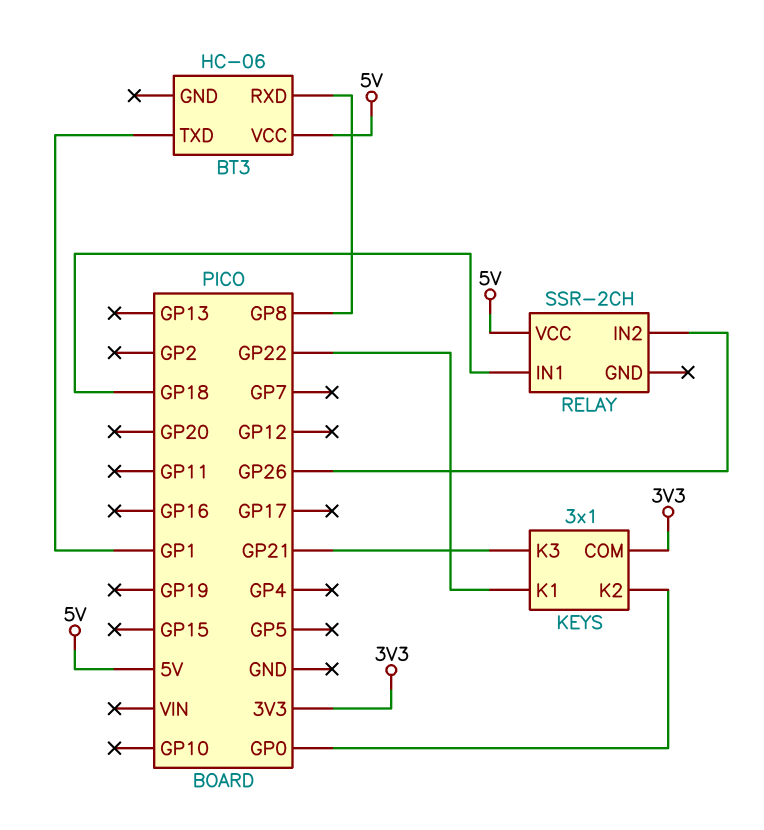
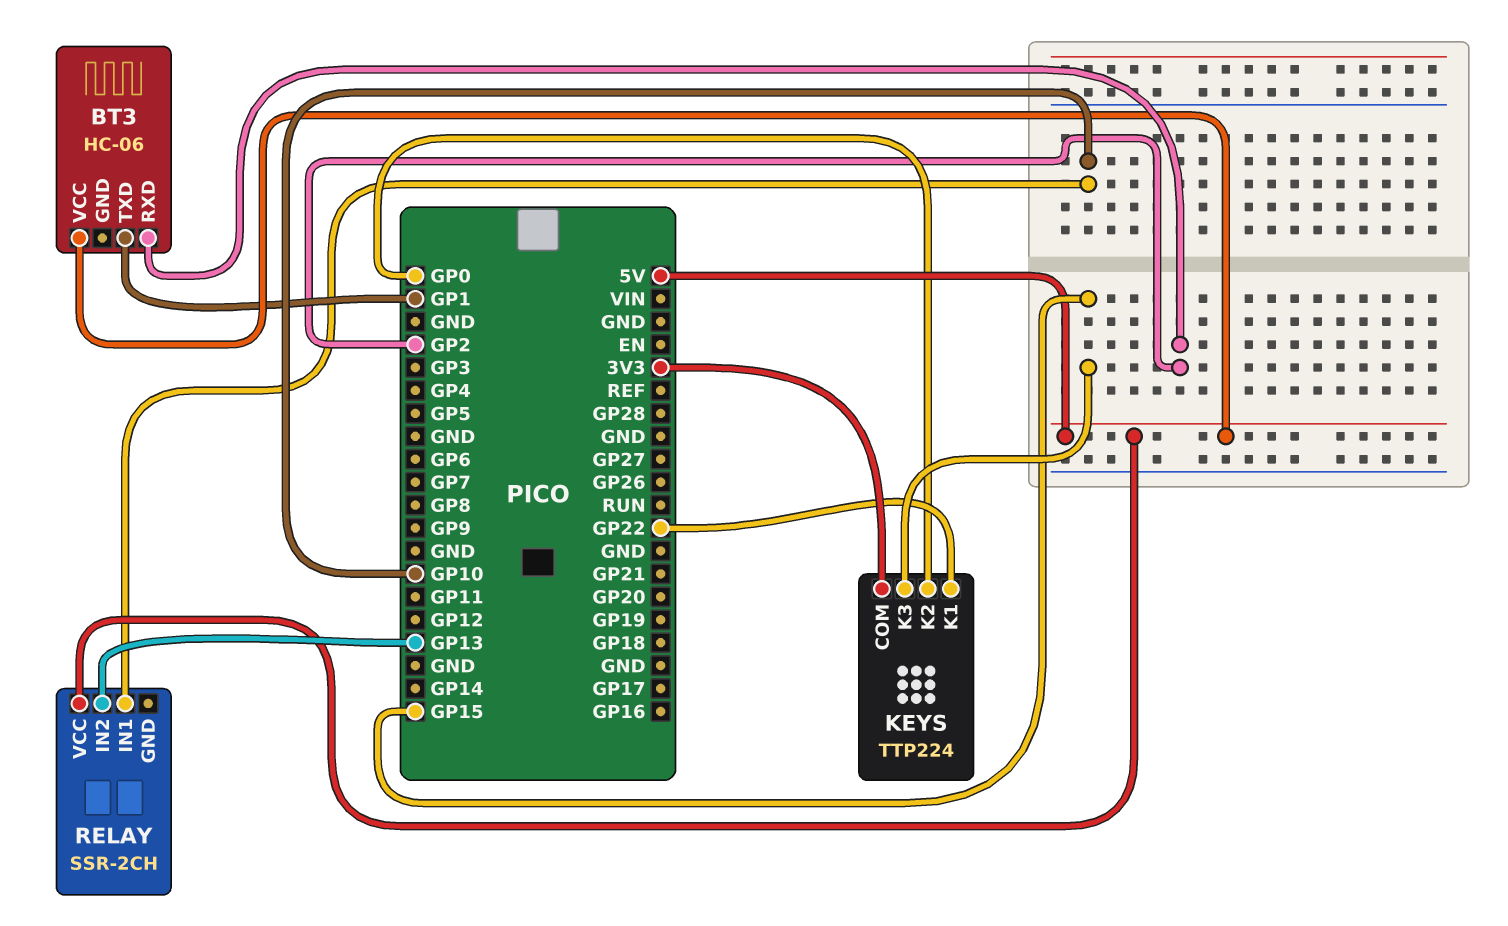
BT3 pin RXD: GP8 -> GP2
KEYS: 3x1 -> TTP224
KEYS pin K3: GP21 -> GP15
RELAY pin IN1: GP18 -> GP10
RELAY pin IN2: GP26 -> GP13

